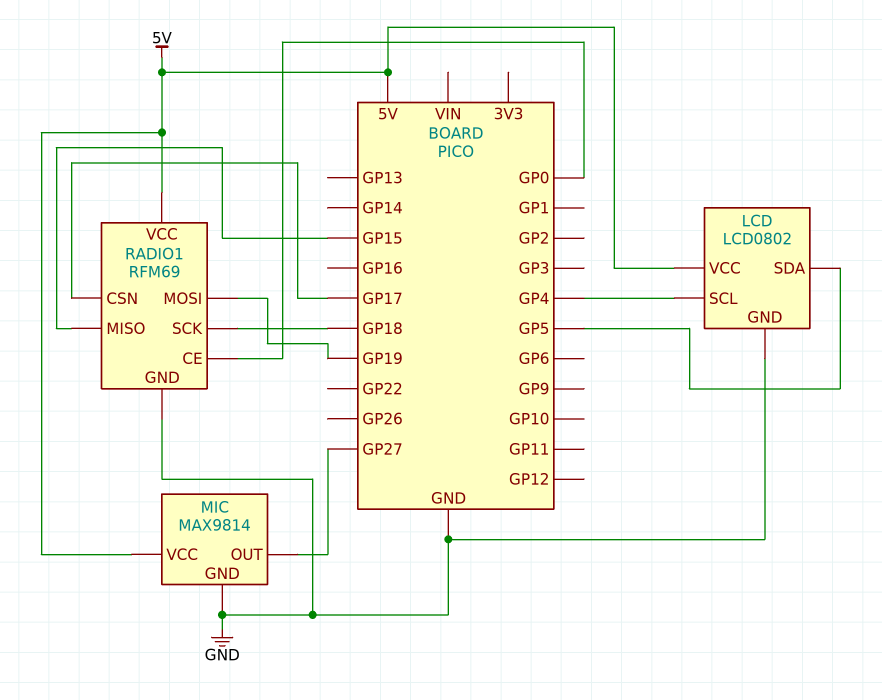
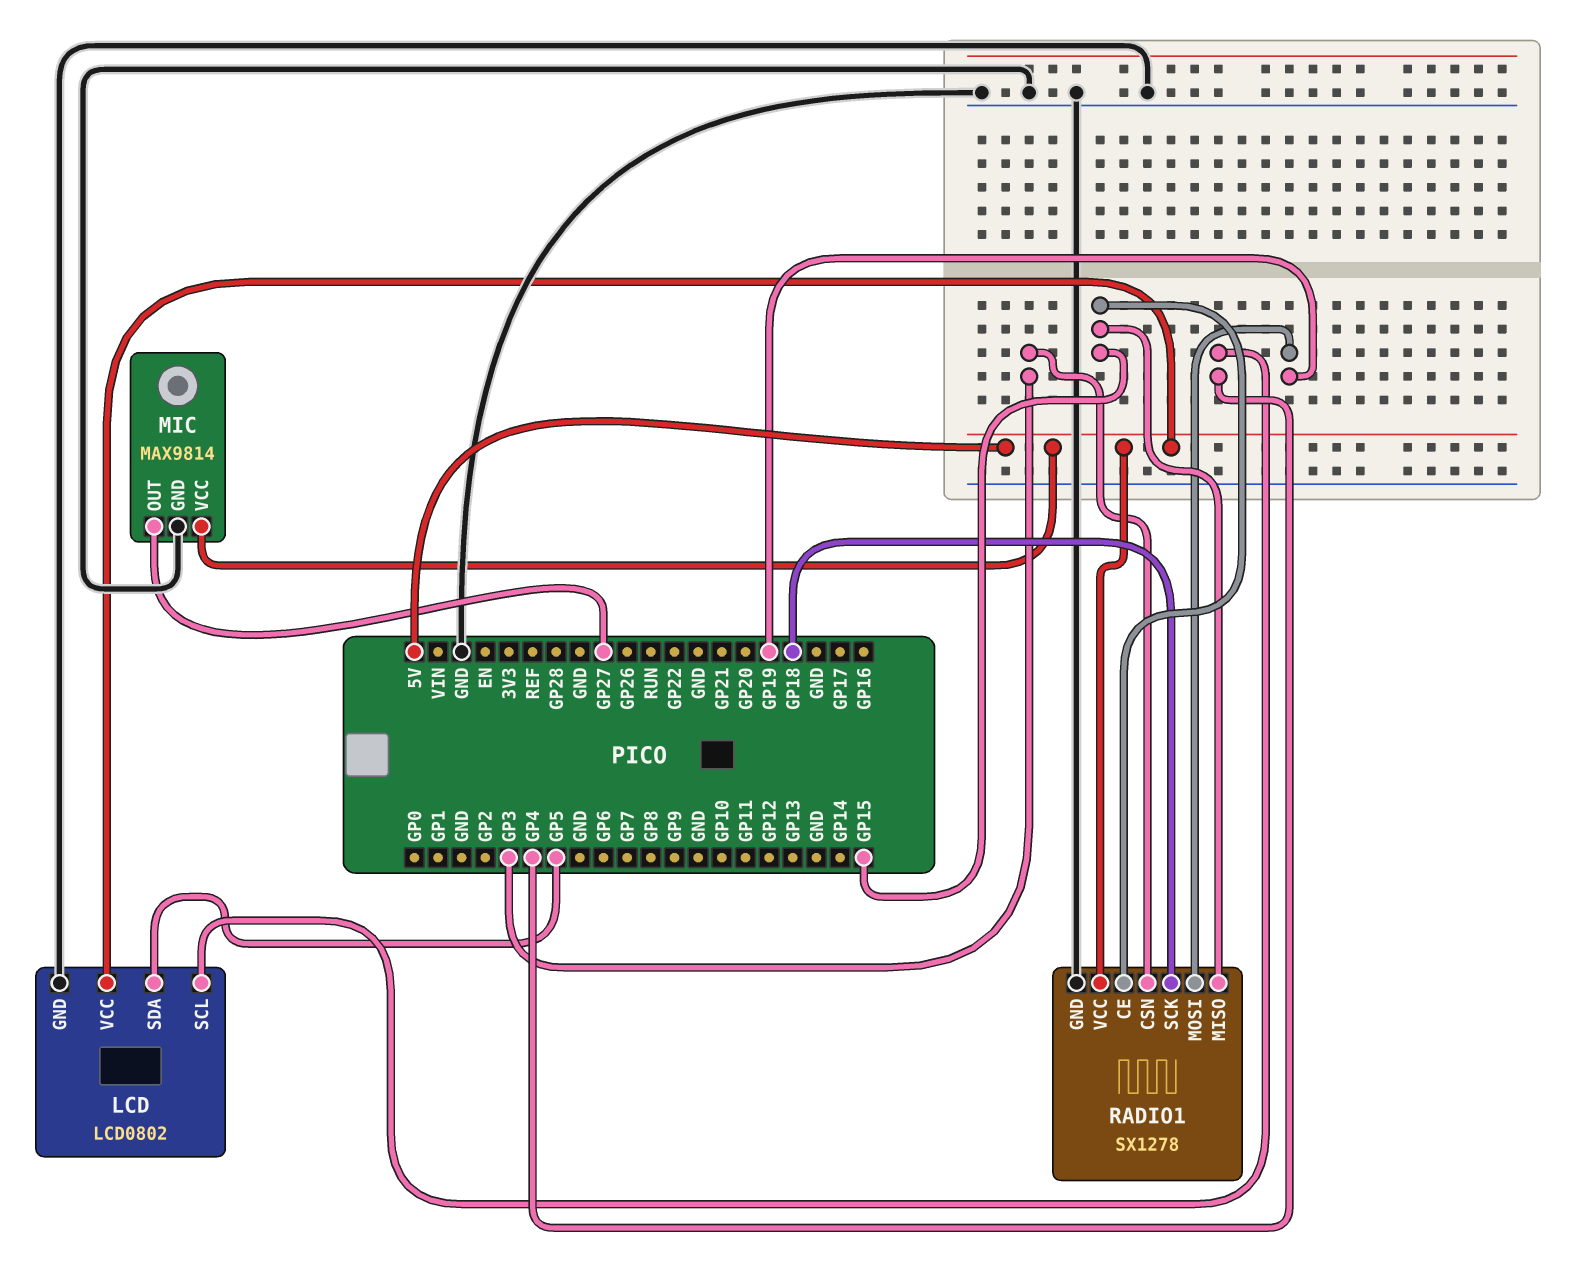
RADIO1: RFM69 -> SX1278
RADIO1 pin CE: GP0 -> GP15
RADIO1 pin CSN: GP17 -> GP3

